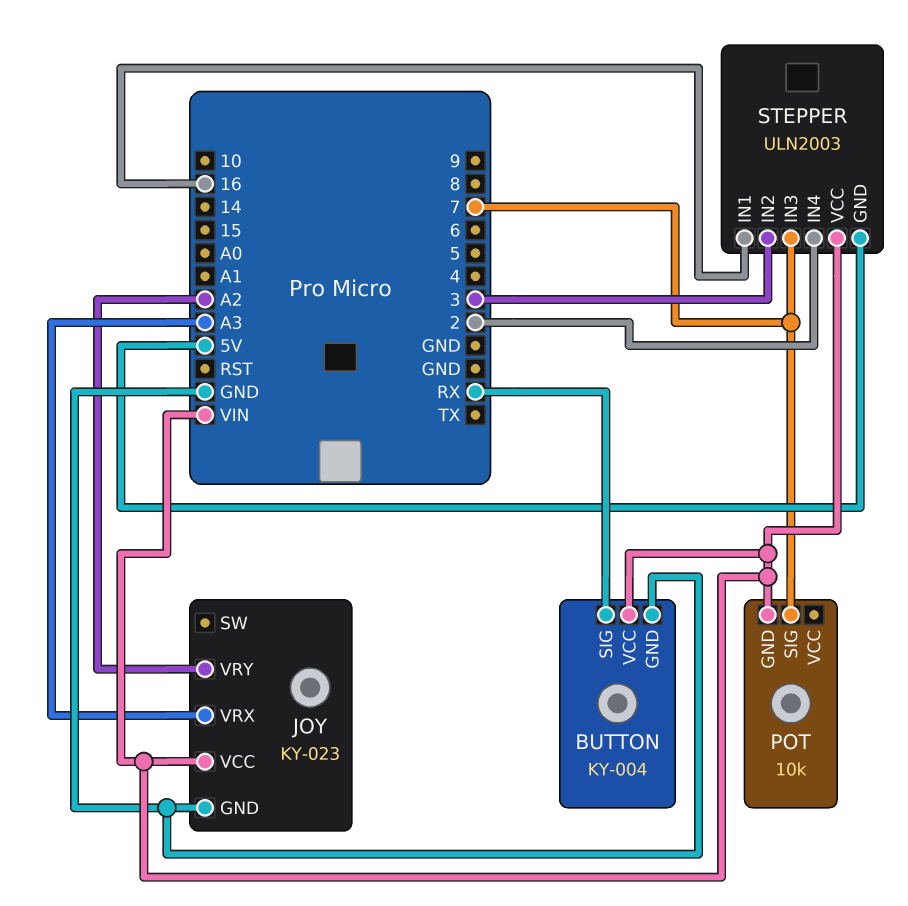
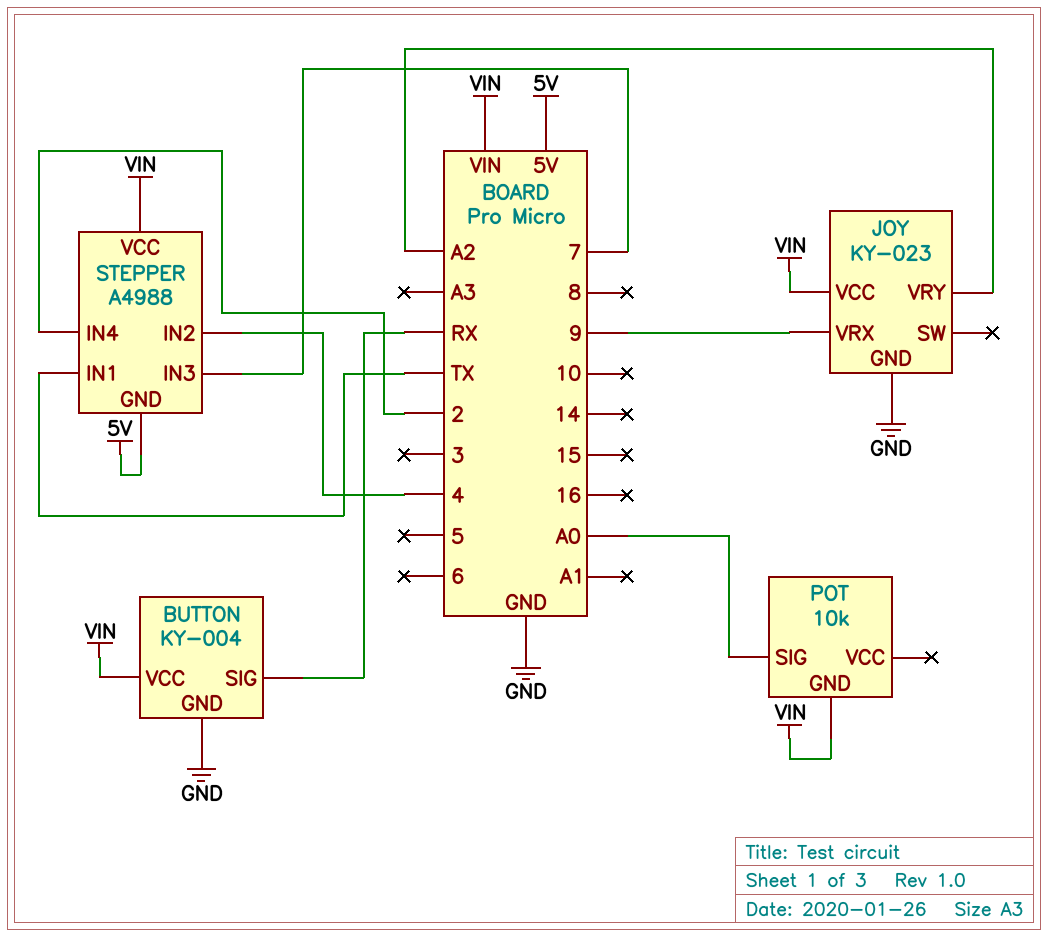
JOY pin VRX: A3 -> 9
POT pin SIG: 7 -> A0
STEPPER: ULN2003 -> A4988
STEPPER pin IN1: 16 -> TX
STEPPER pin IN2: 3 -> 4

